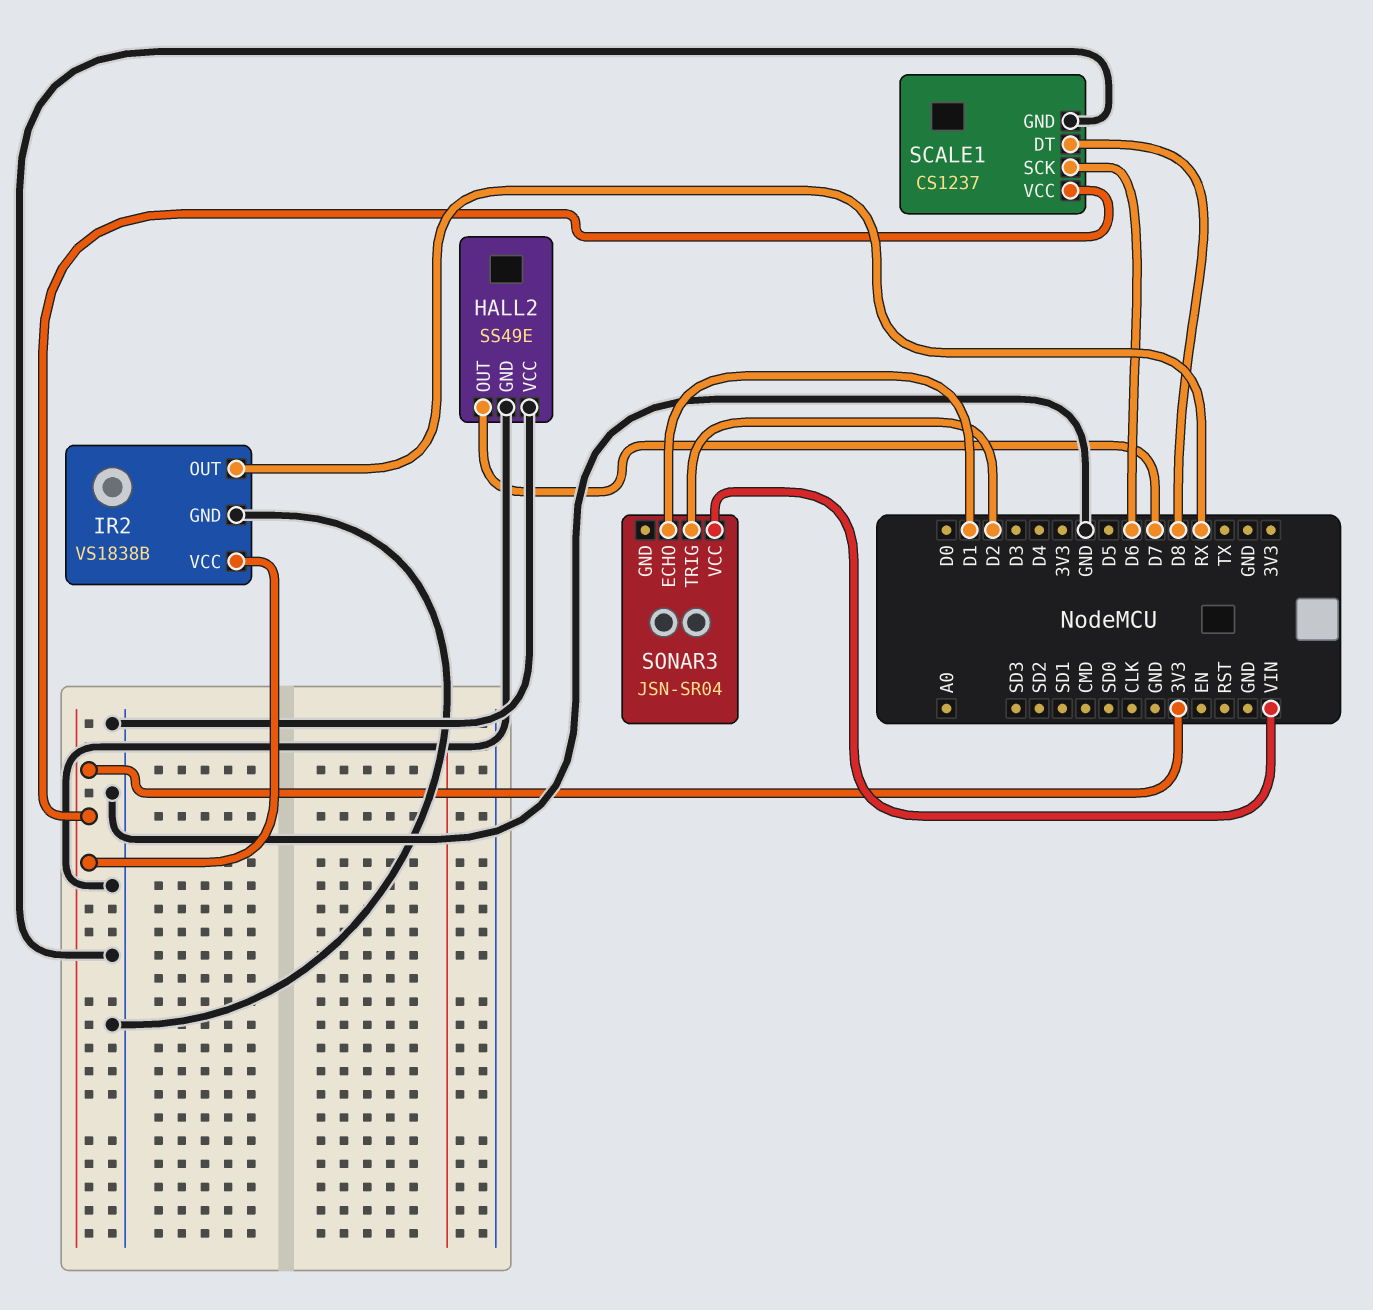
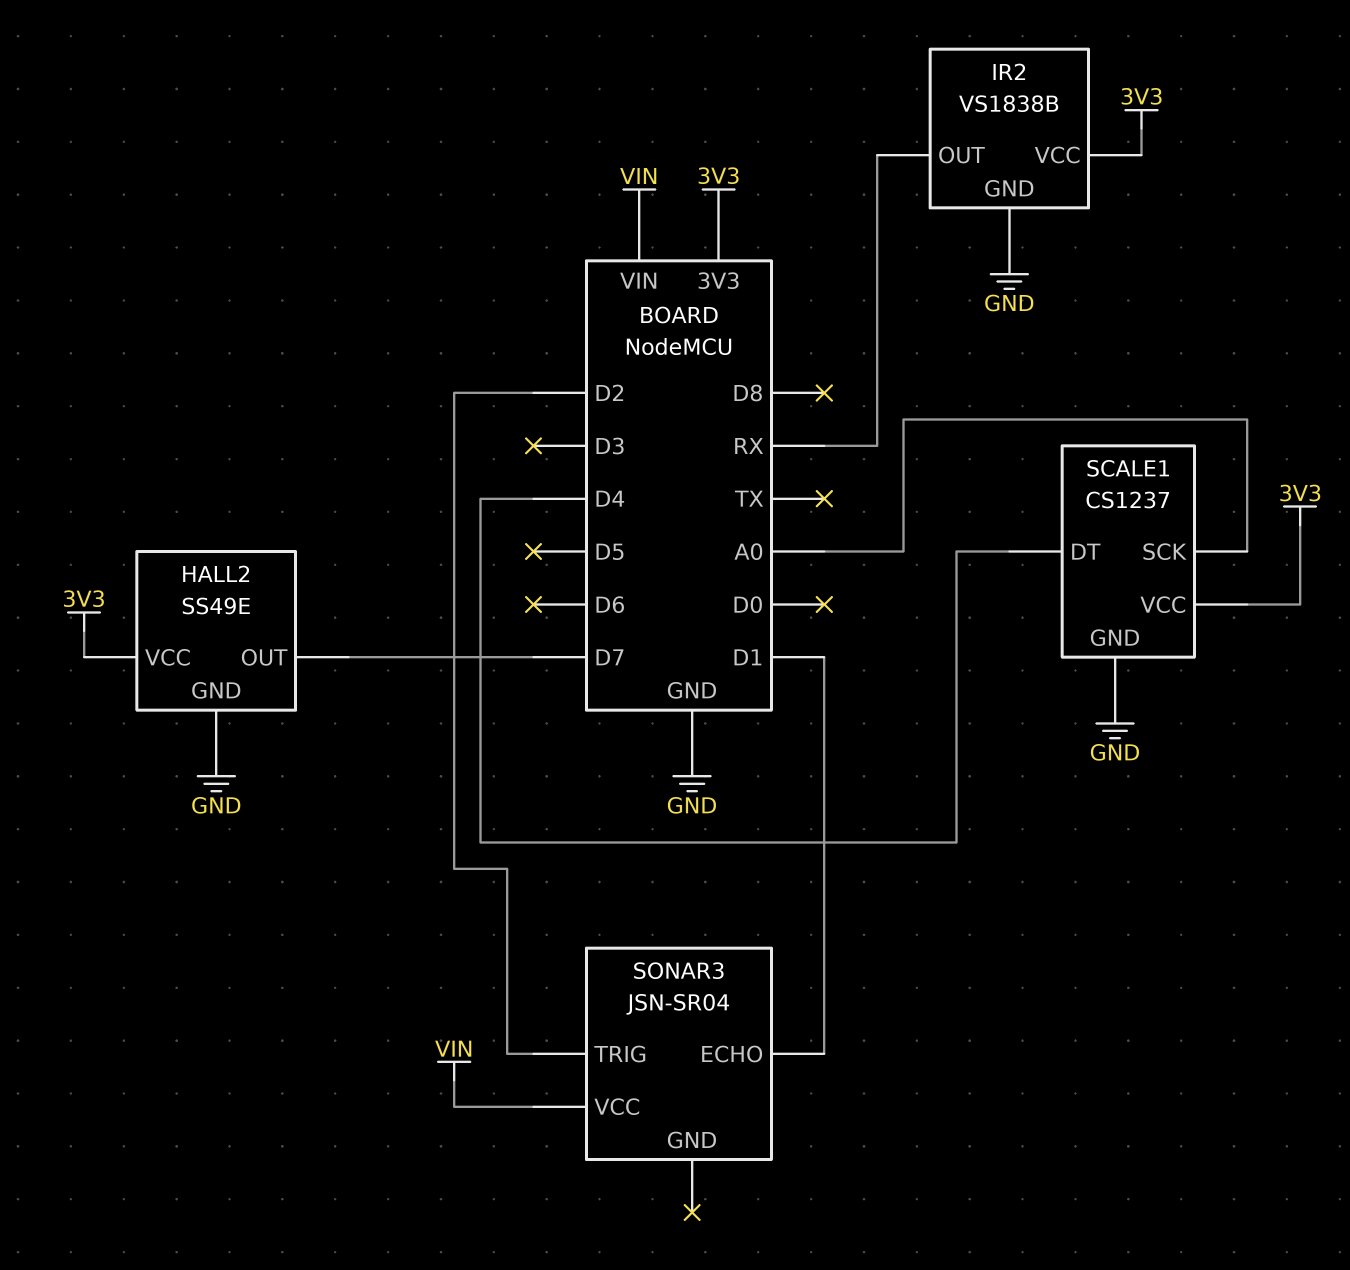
HALL2 pin VCC: GND -> 3V3
SCALE1 pin DT: D8 -> D4
SCALE1 pin SCK: D6 -> A0

